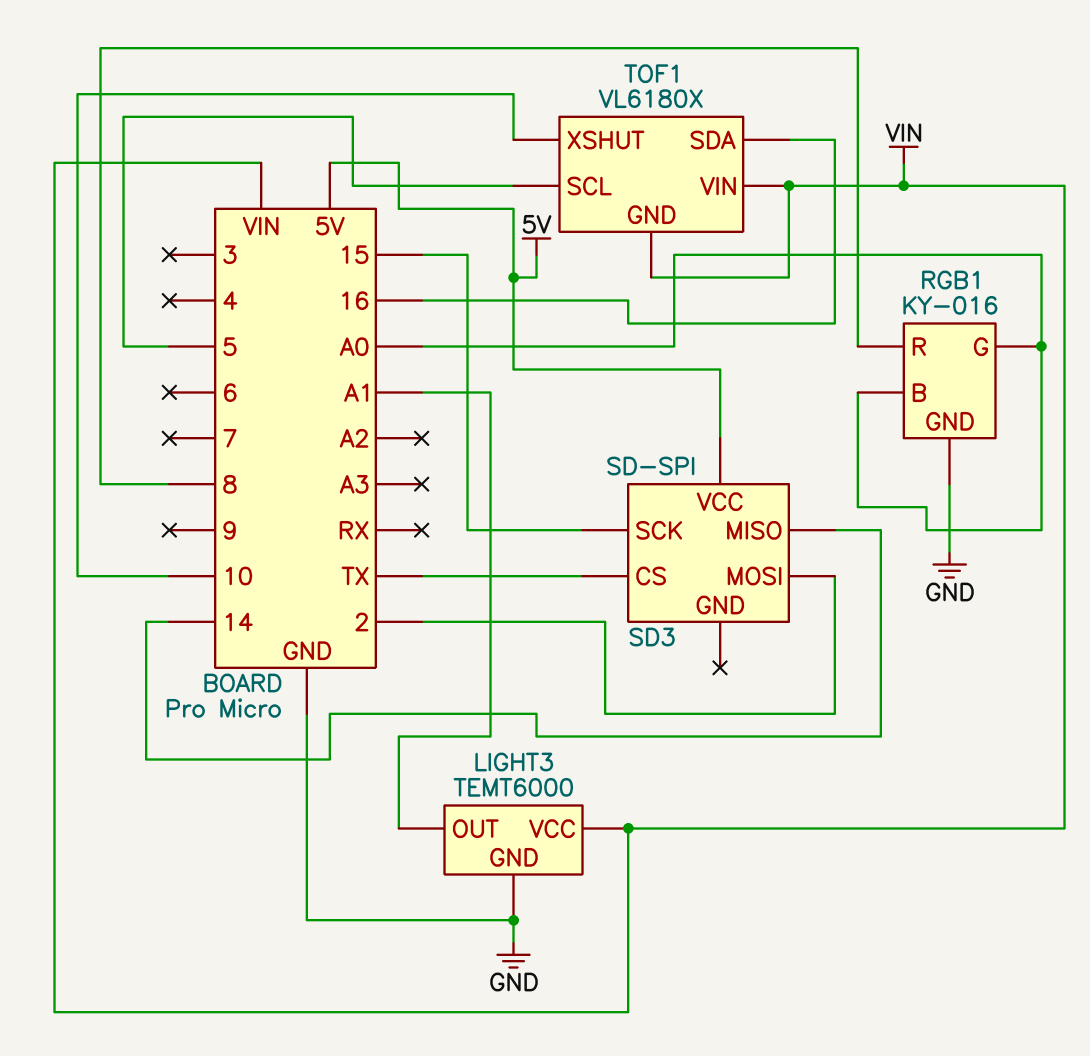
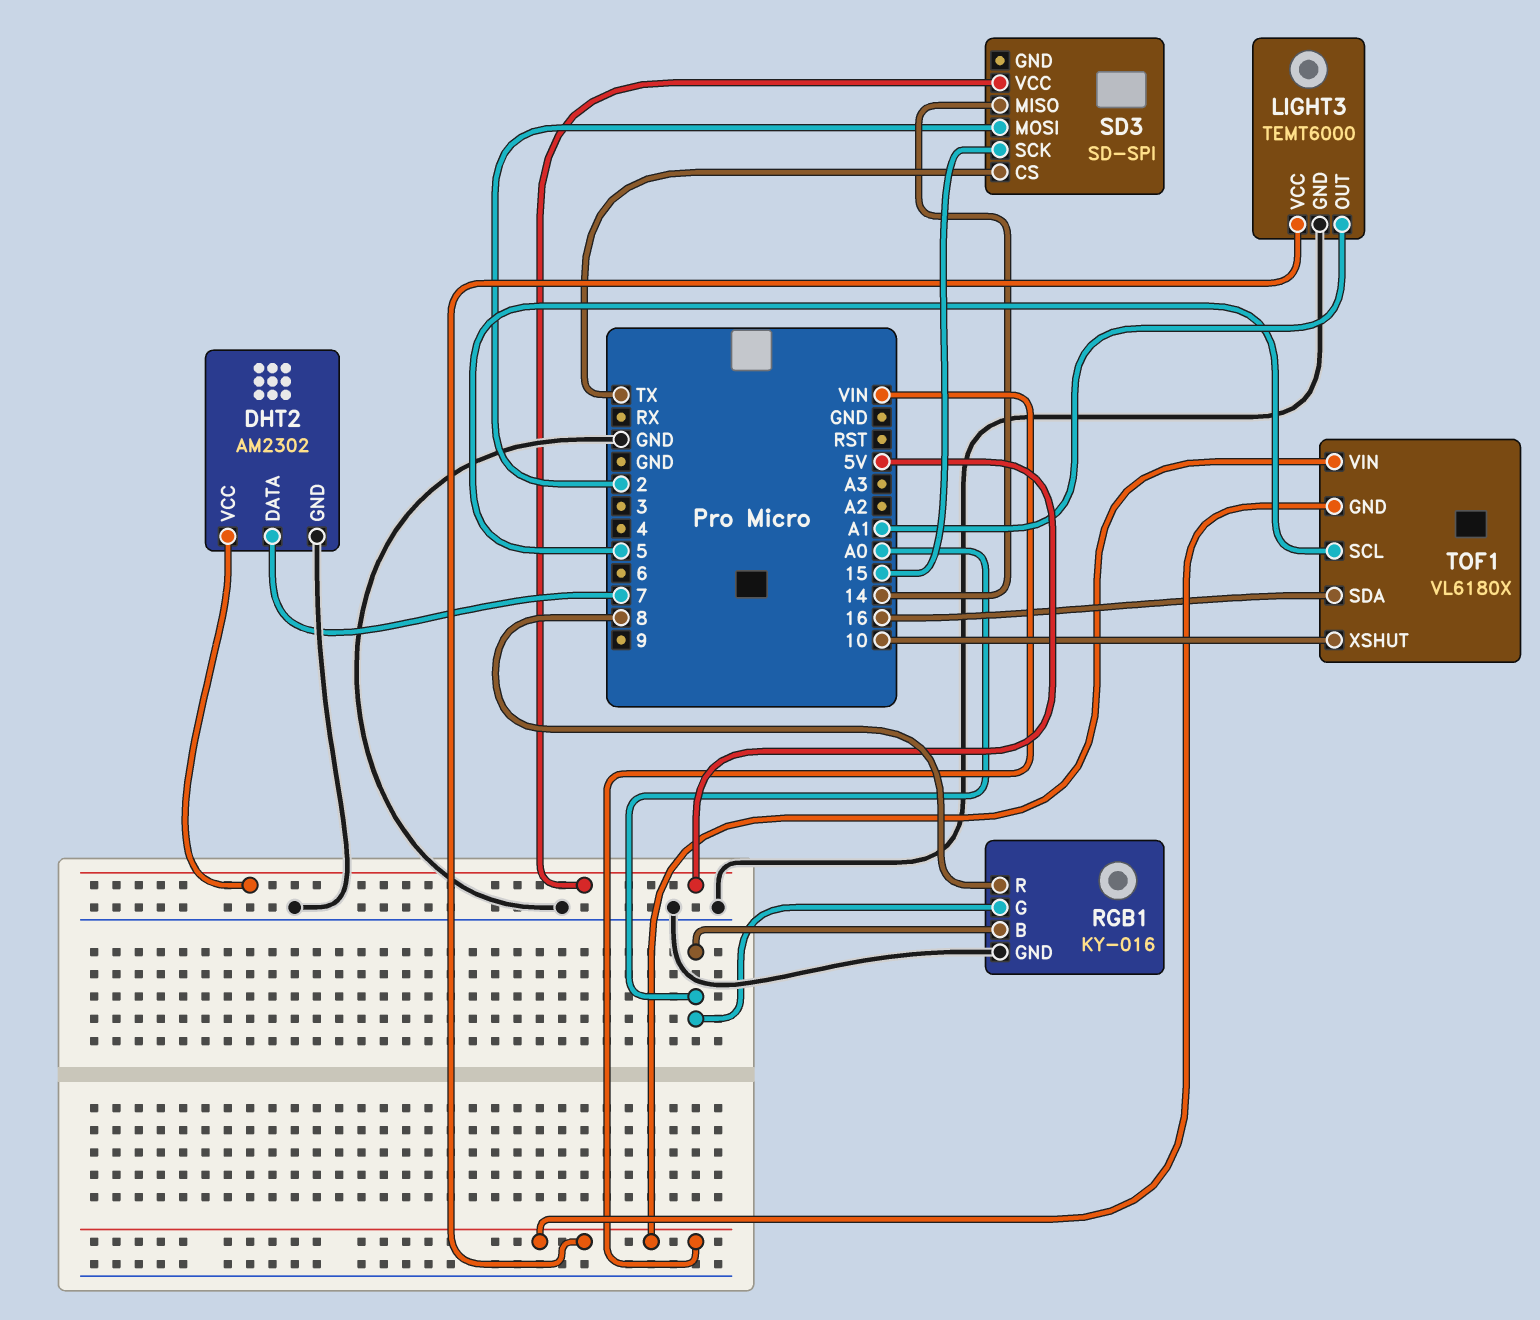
DHT2: none -> AM2302
DHT2 pin DATA: none -> 7
DHT2 pin GND: none -> GND
DHT2 pin VCC: none -> 5V

